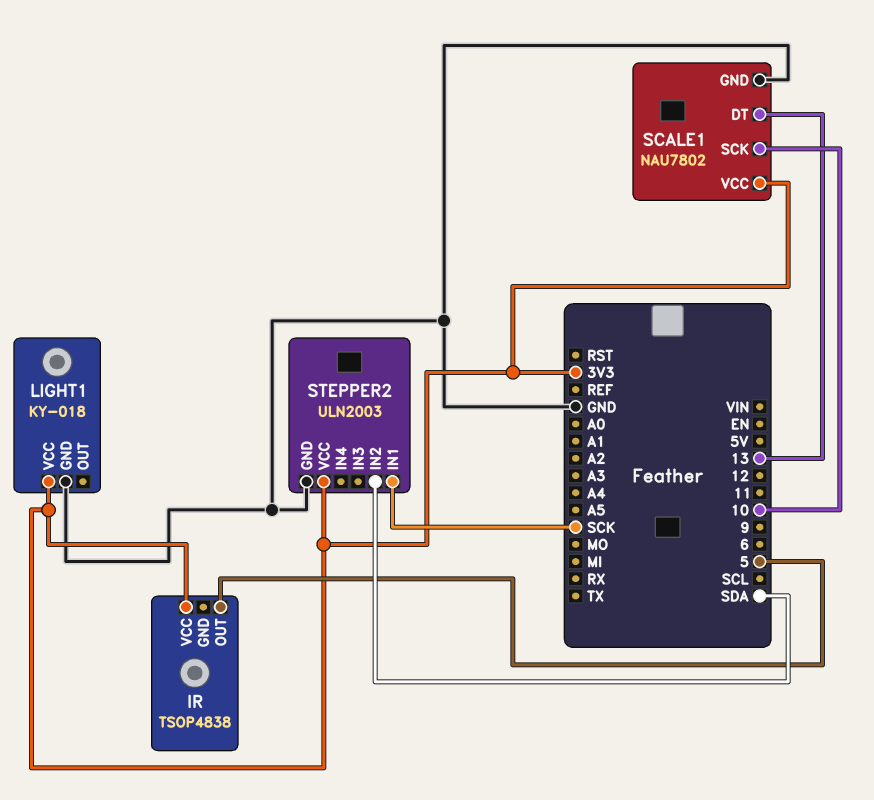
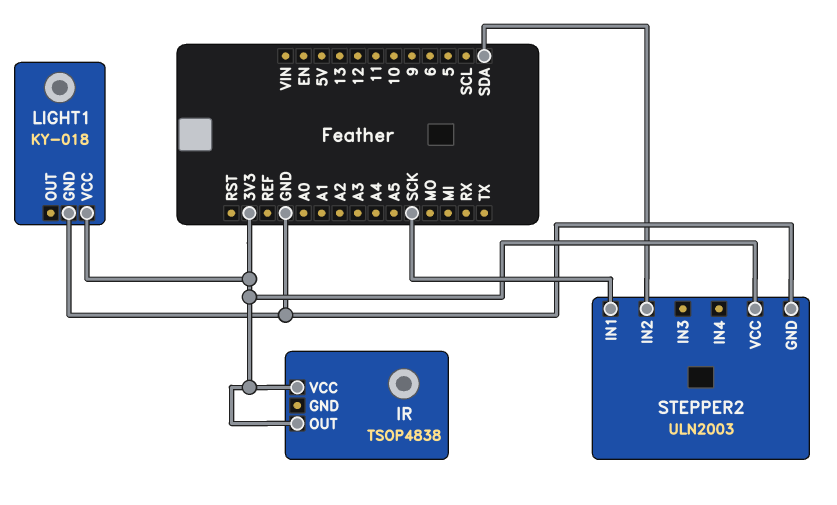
IR pin OUT: 5 -> 3V3
SCALE1: NAU7802 -> none
SCALE1 pin DT: 13 -> none
SCALE1 pin GND: GND -> none
SCALE1 pin SCK: 10 -> none
SCALE1 pin VCC: 3V3 -> none

